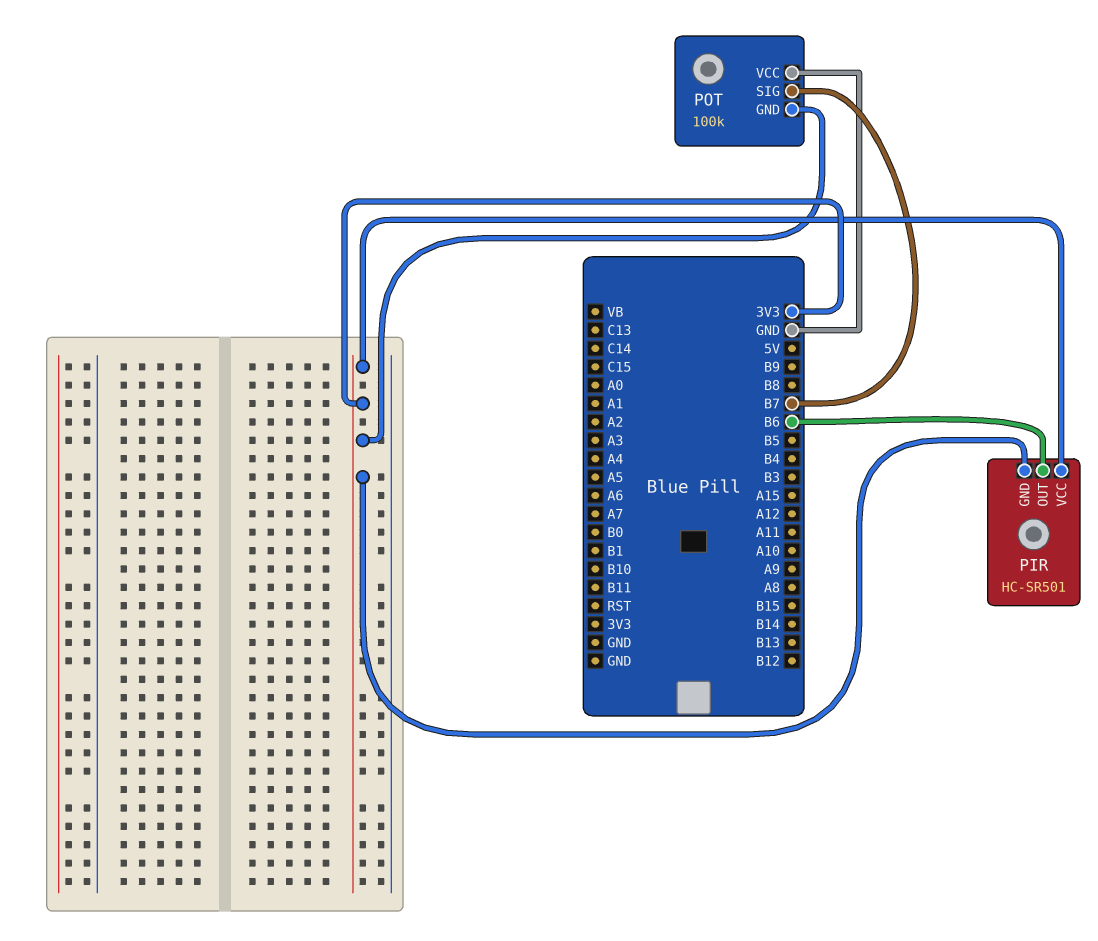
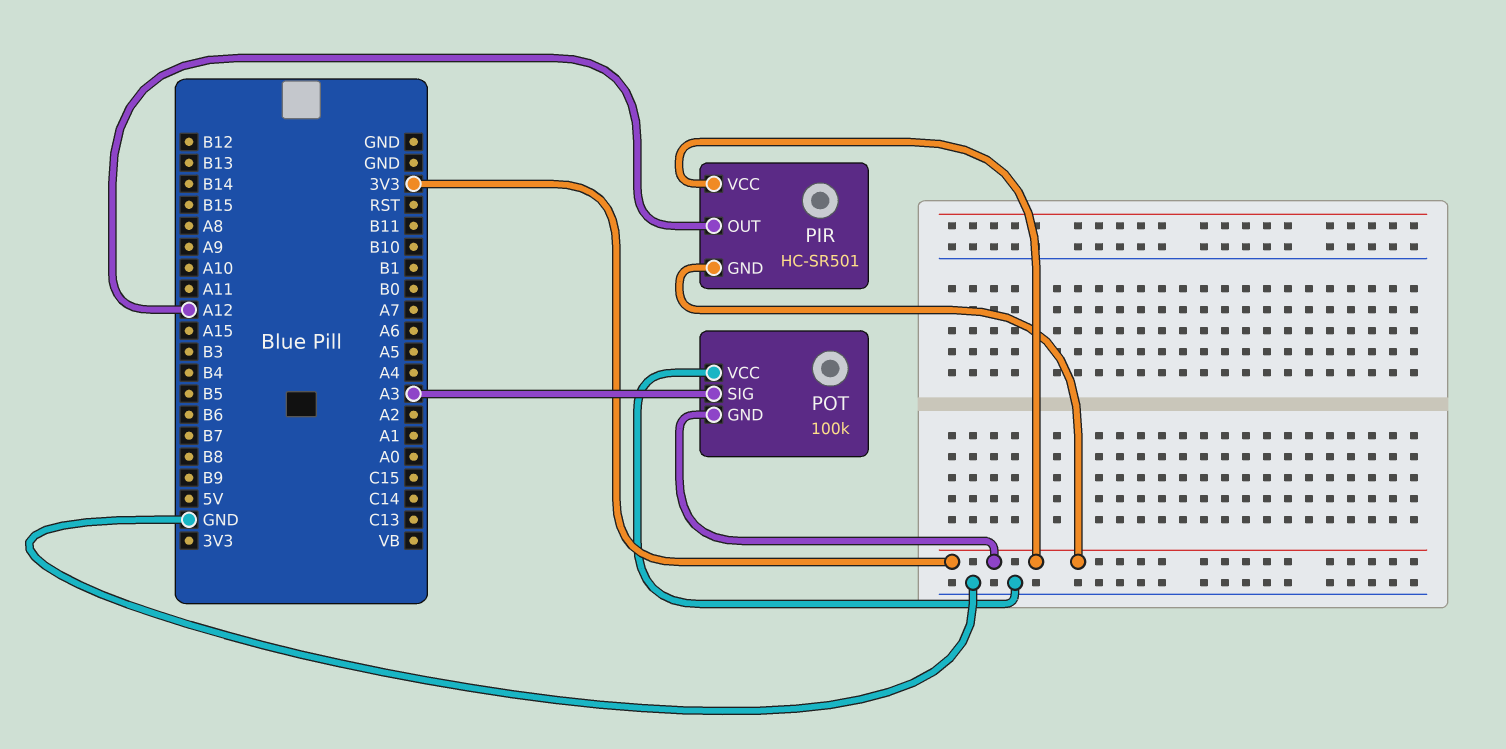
PIR pin OUT: B6 -> A12
POT pin SIG: B7 -> A3

